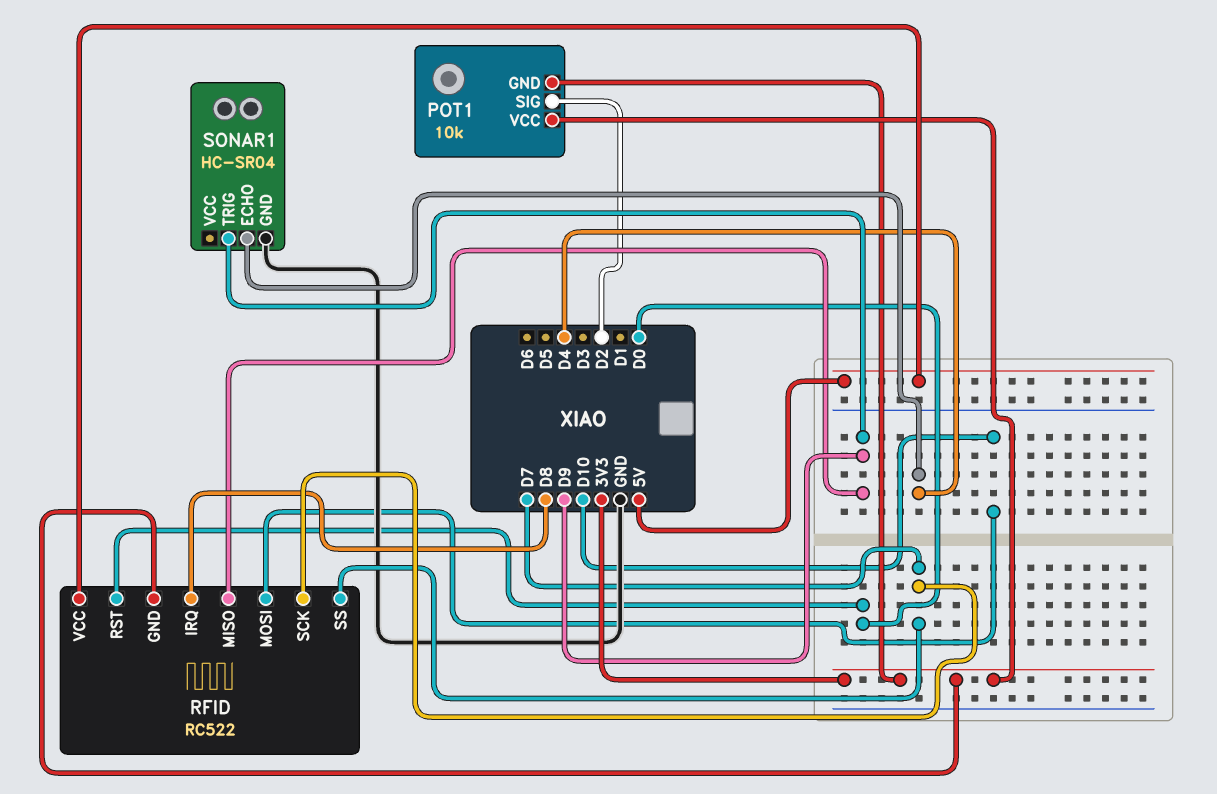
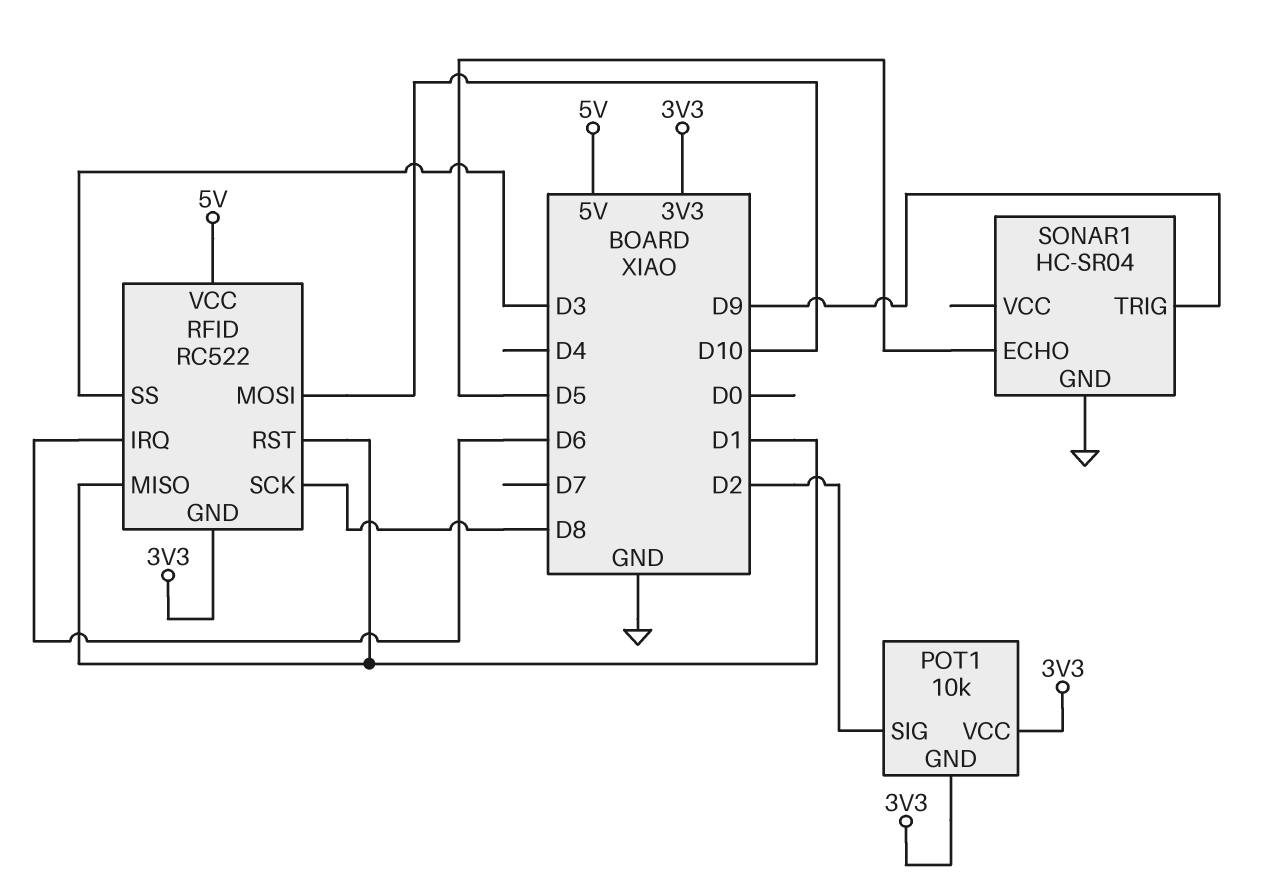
RFID pin IRQ: D8 -> D6
RFID pin MISO: D9 -> D1
RFID pin RST: D0 -> D1
RFID pin SCK: D7 -> D8
RFID pin SS: D7 -> D3
SONAR1 pin ECHO: D4 -> D5

